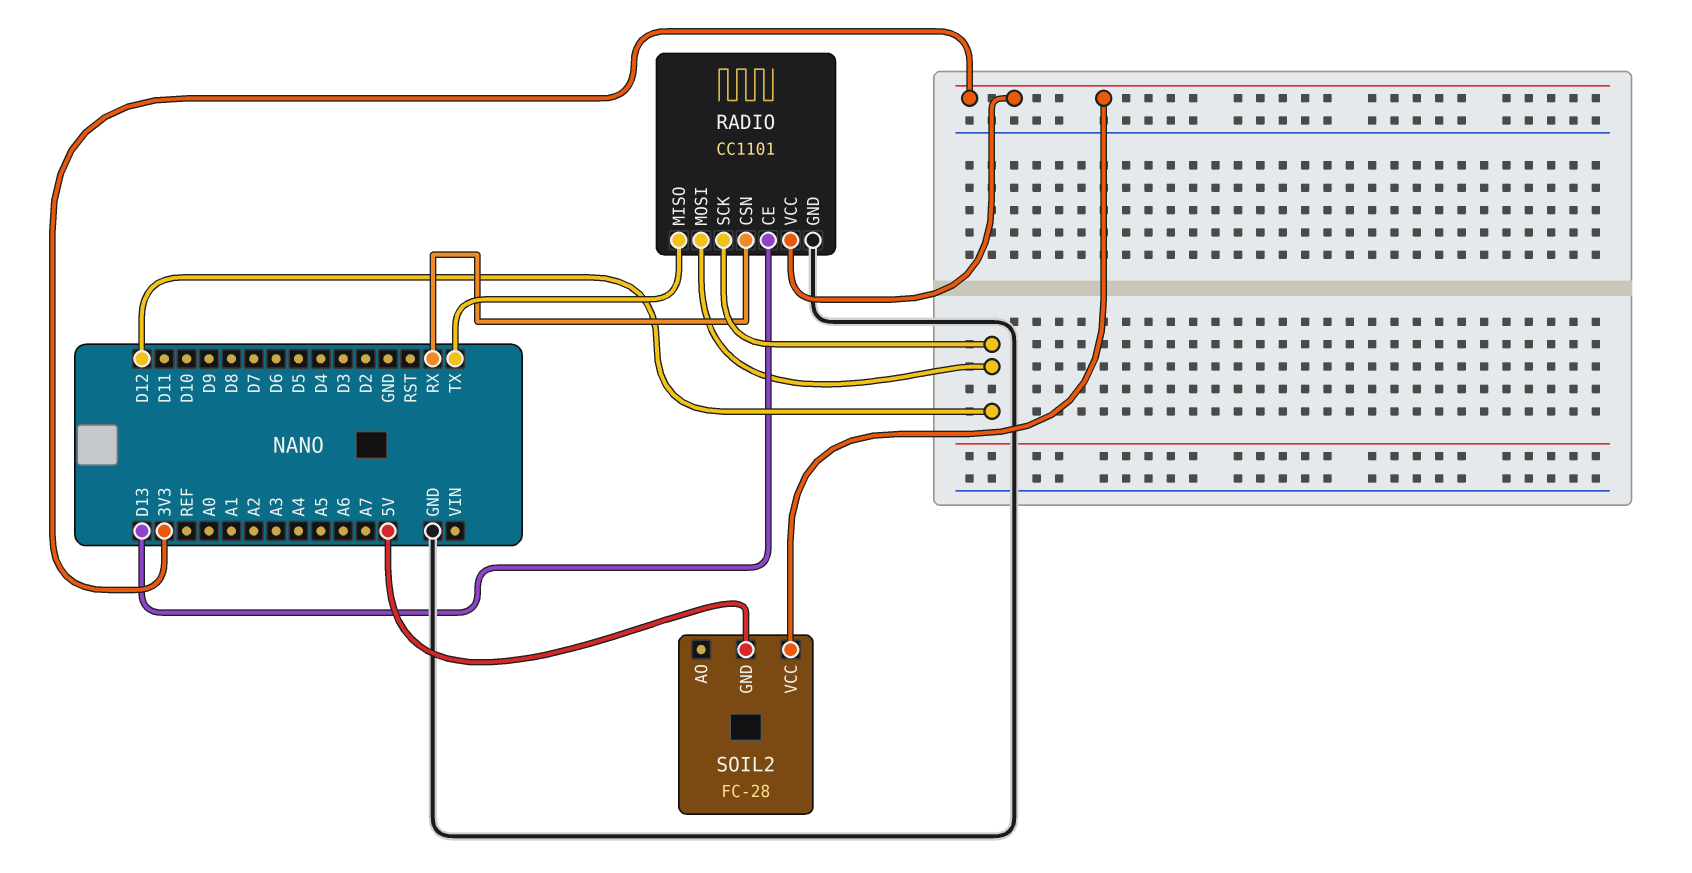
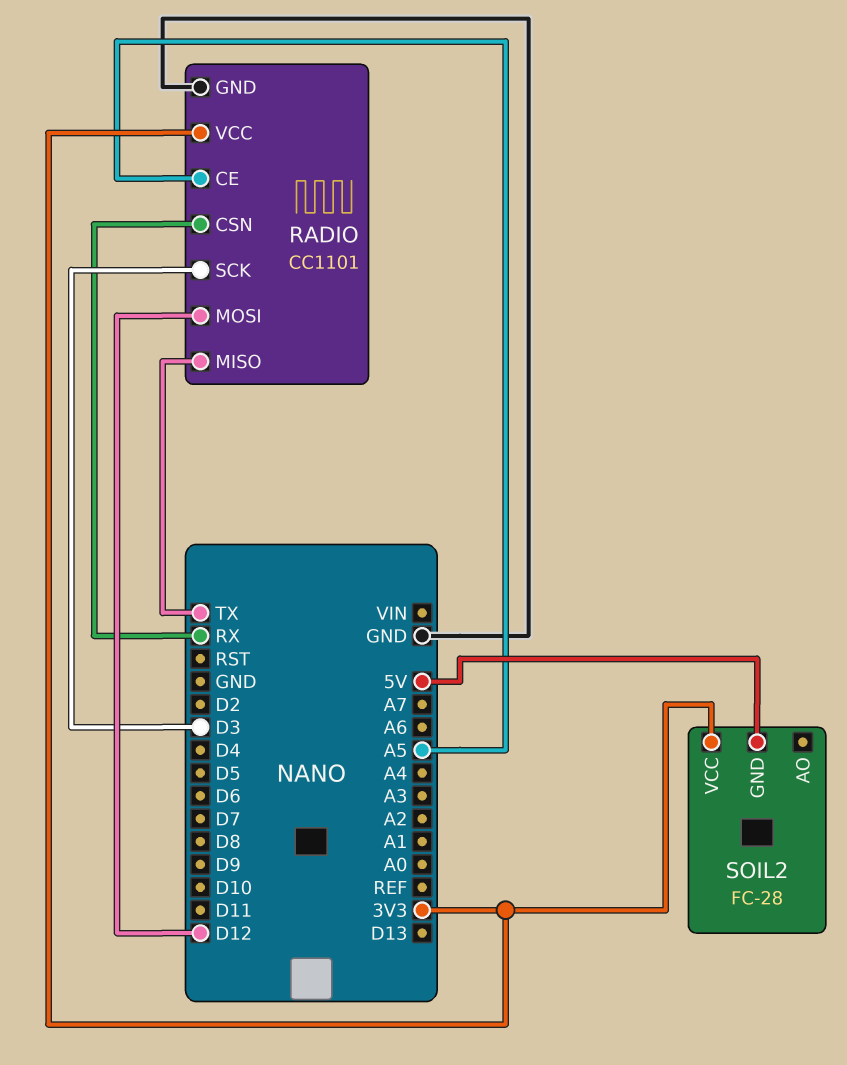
RADIO pin CE: D13 -> A5
RADIO pin SCK: D12 -> D3

